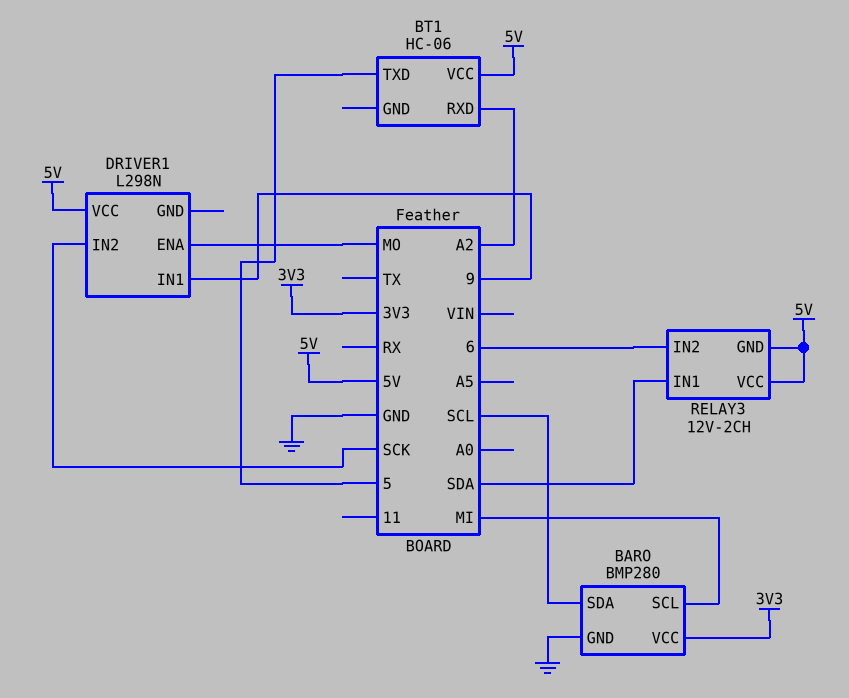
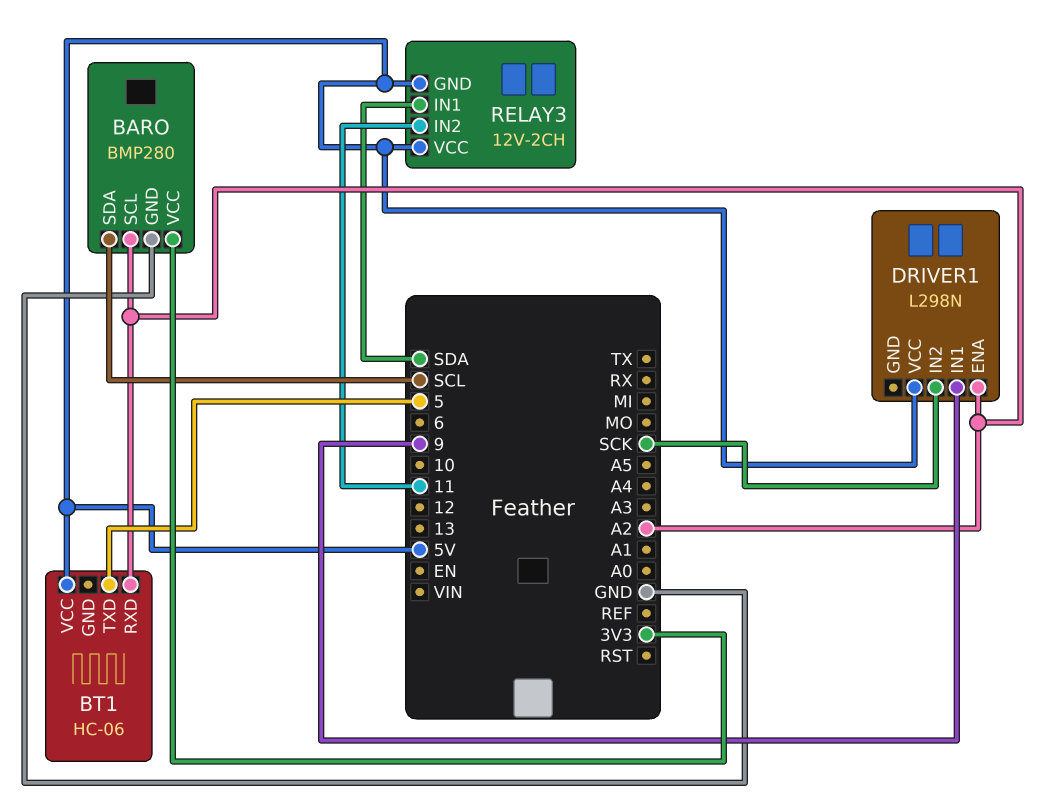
BARO pin SCL: MI -> A2
DRIVER1 pin ENA: MO -> A2
RELAY3 pin IN2: 6 -> 11

